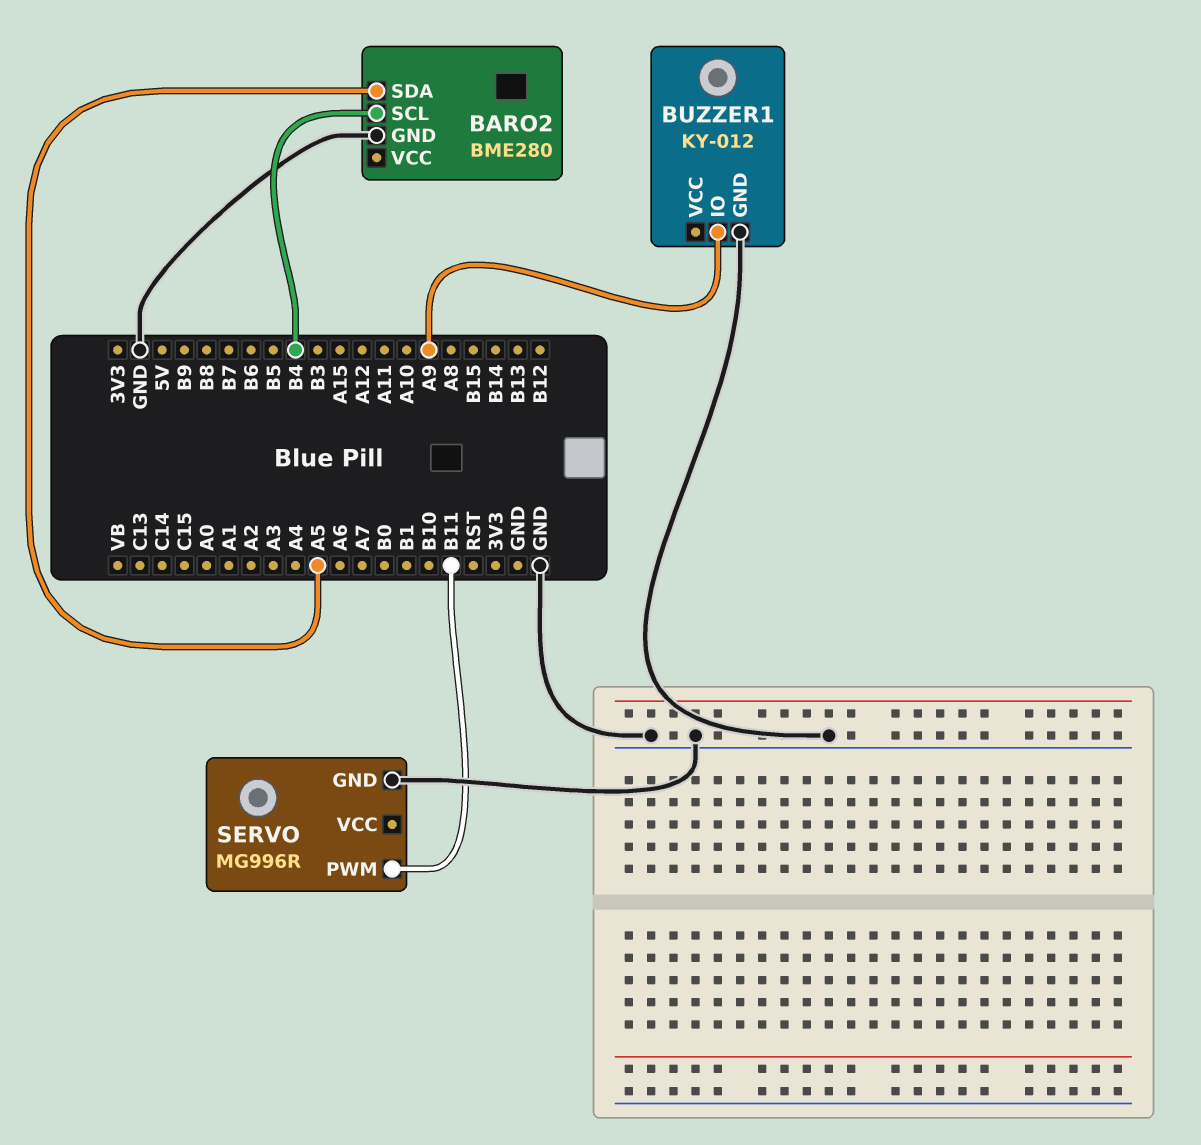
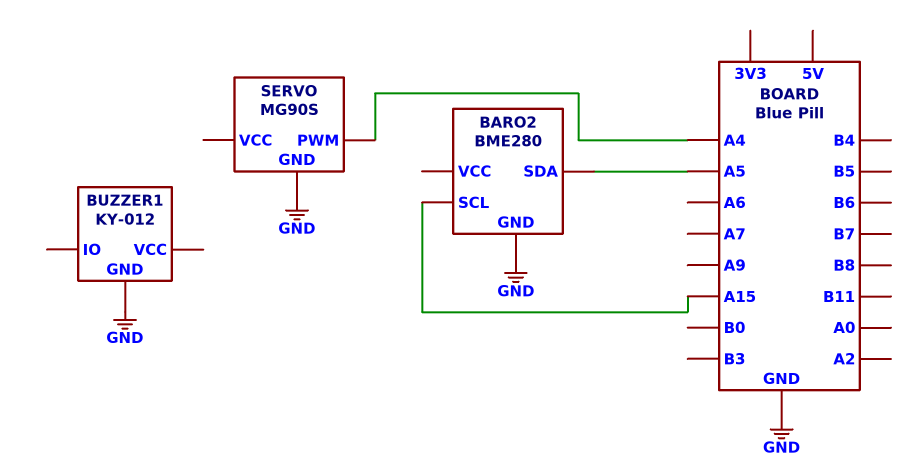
BARO2 pin SCL: B4 -> A15
BUZZER1 pin IO: A9 -> none
SERVO: MG996R -> MG90S
SERVO pin PWM: B11 -> A4

